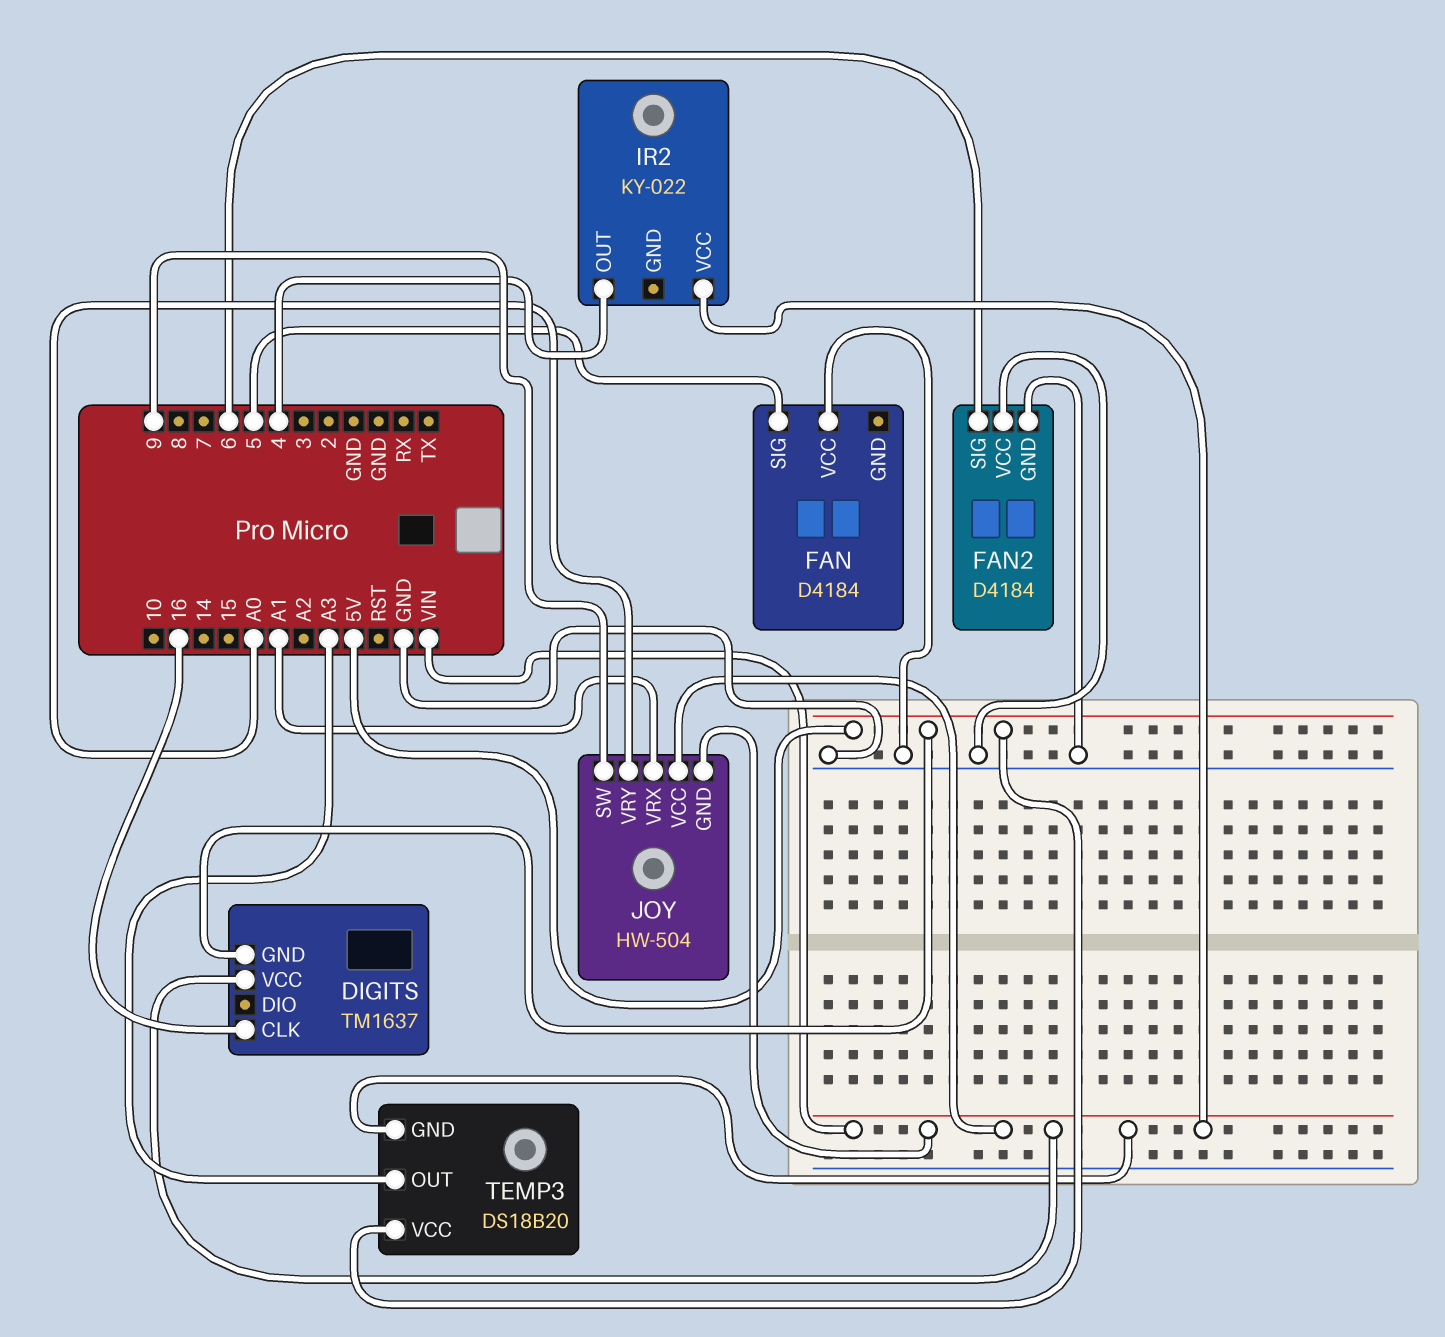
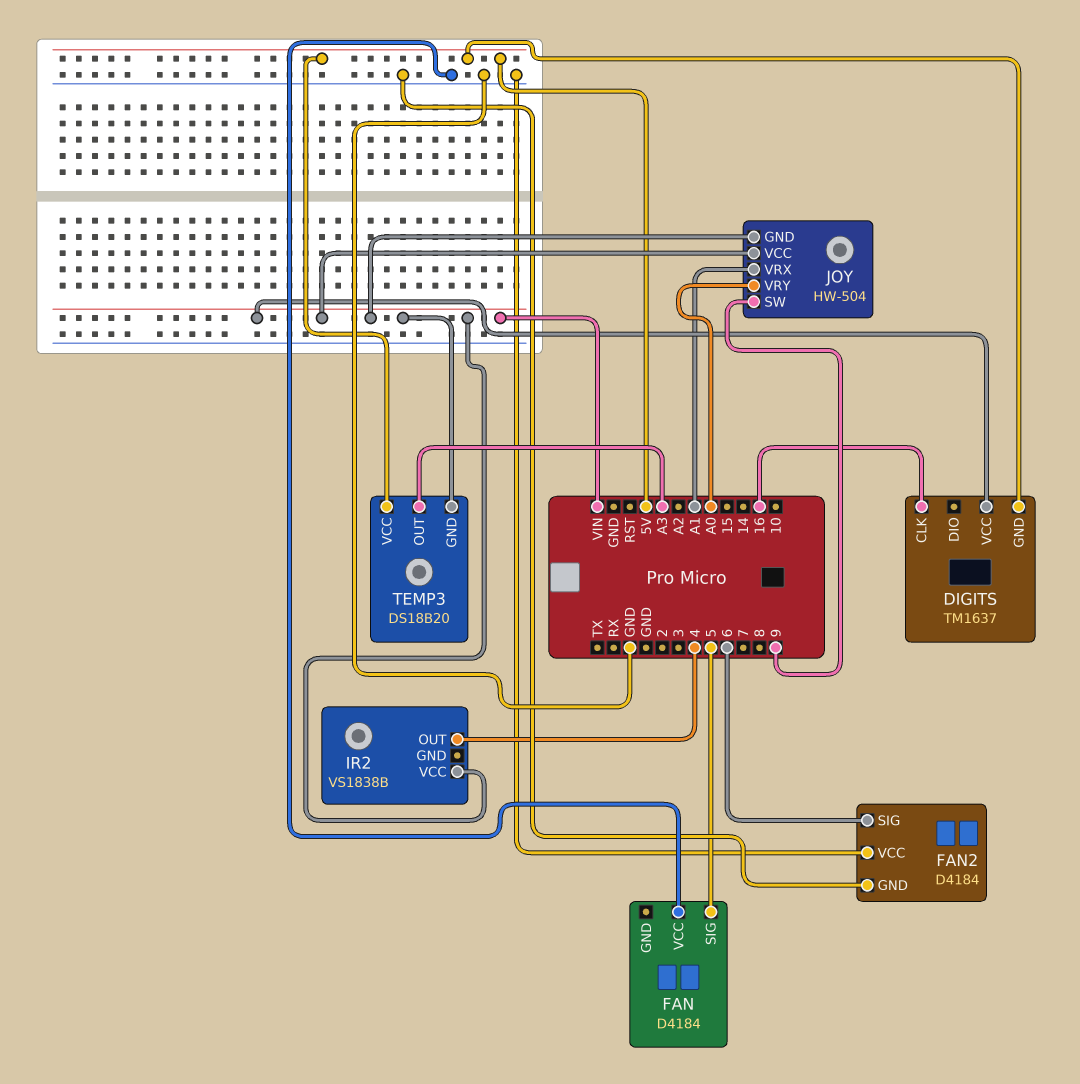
IR2: KY-022 -> VS1838B

